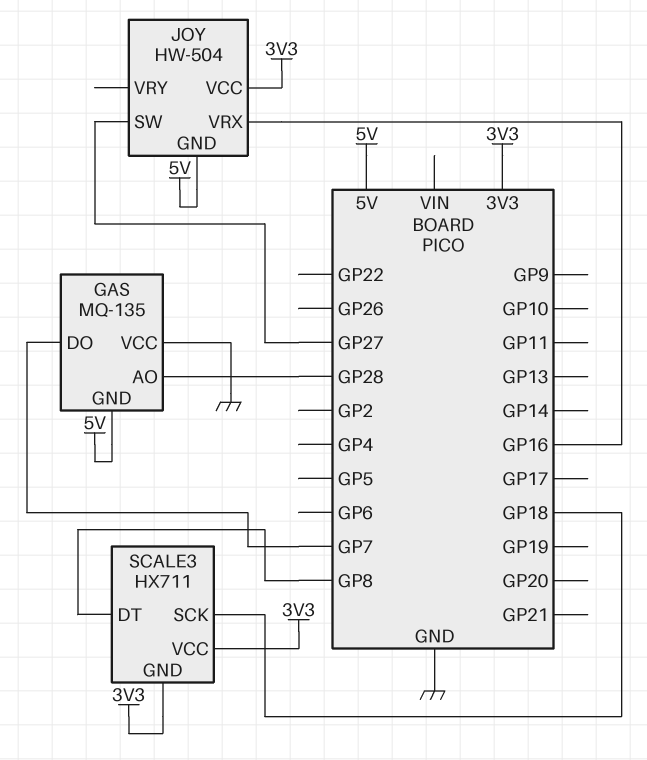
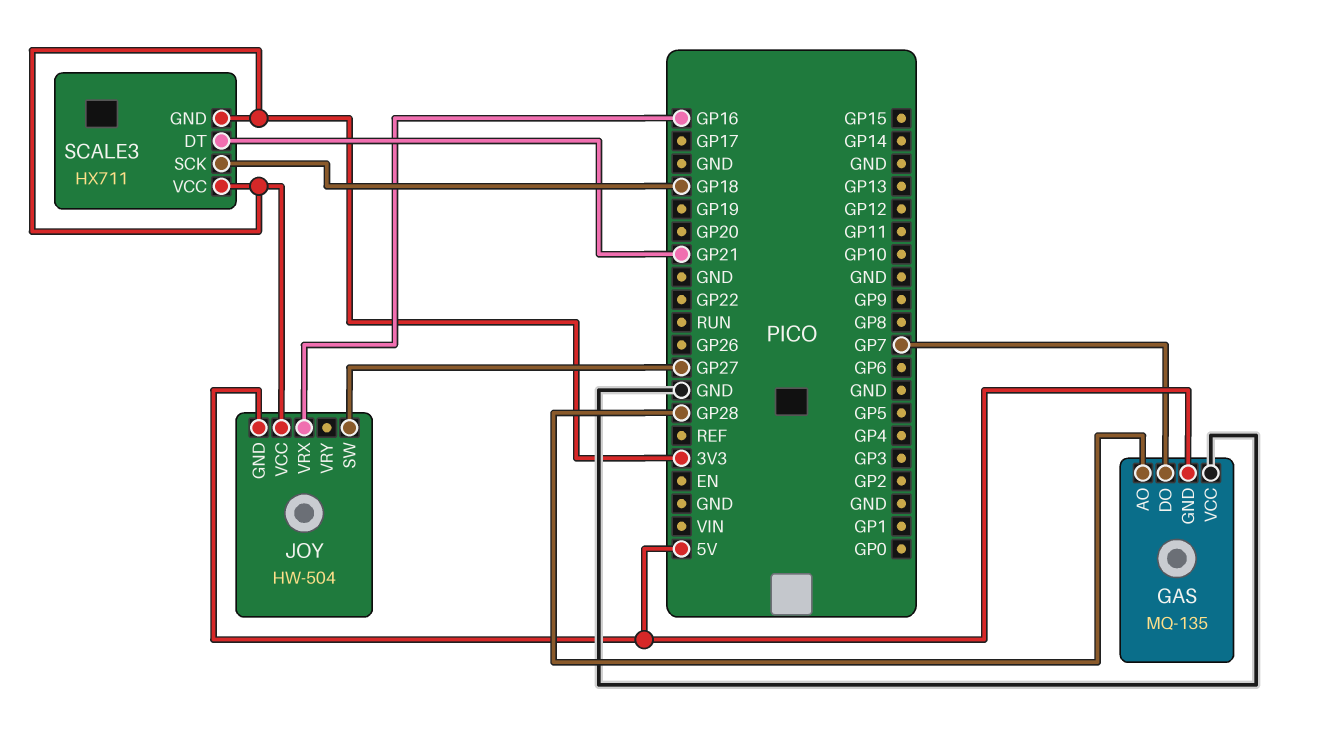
SCALE3 pin DT: GP8 -> GP21

